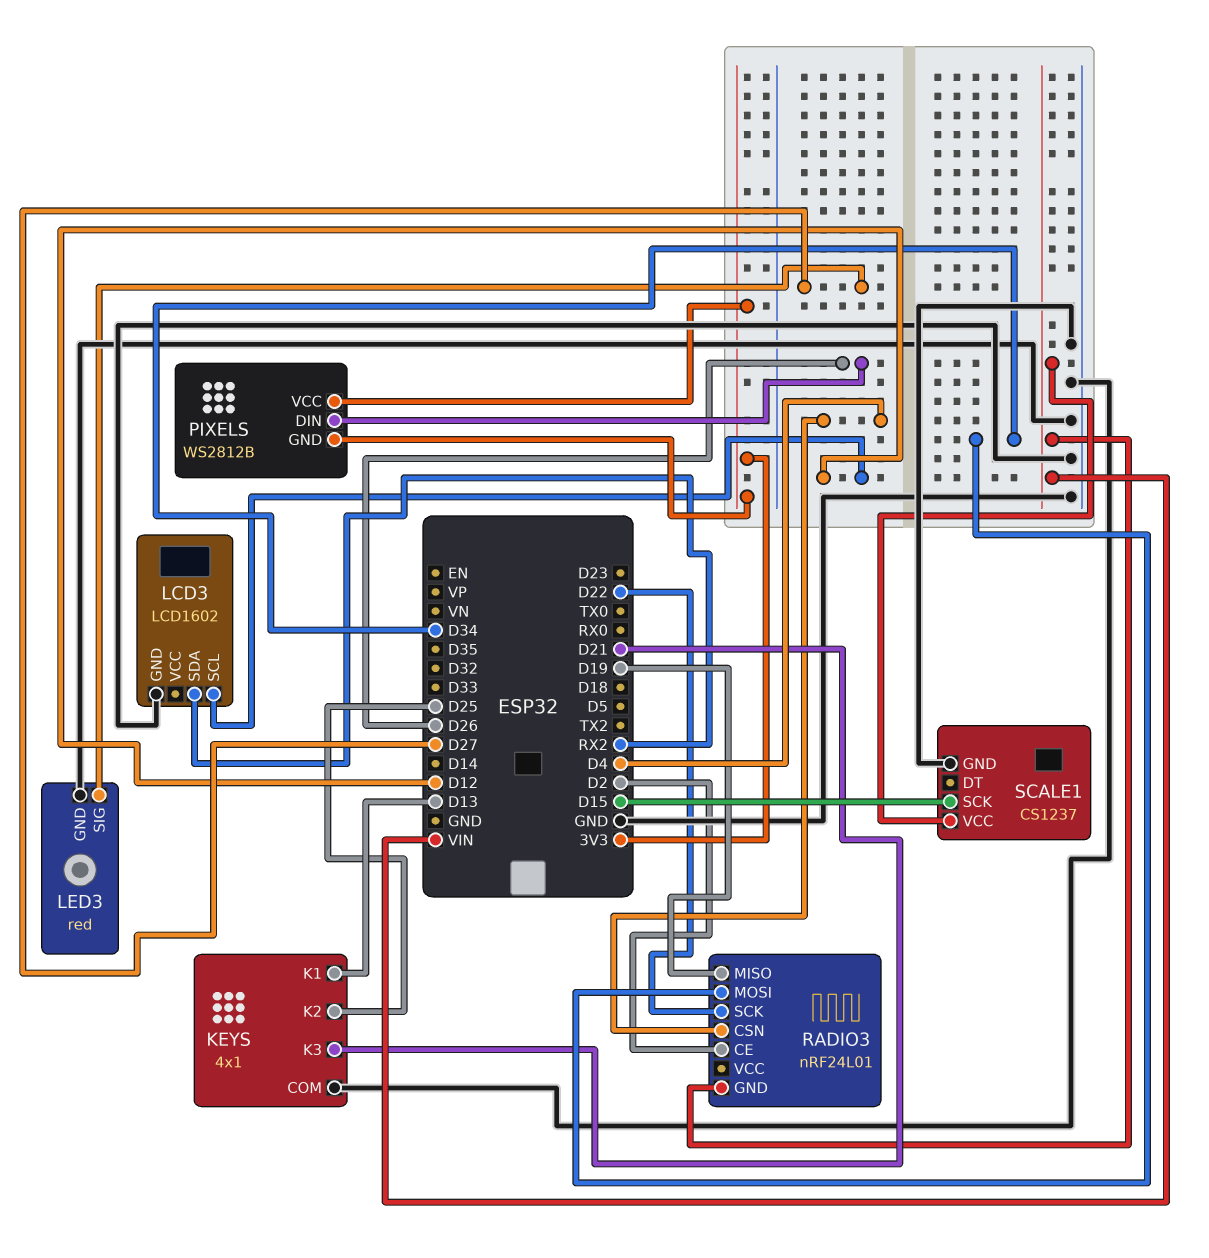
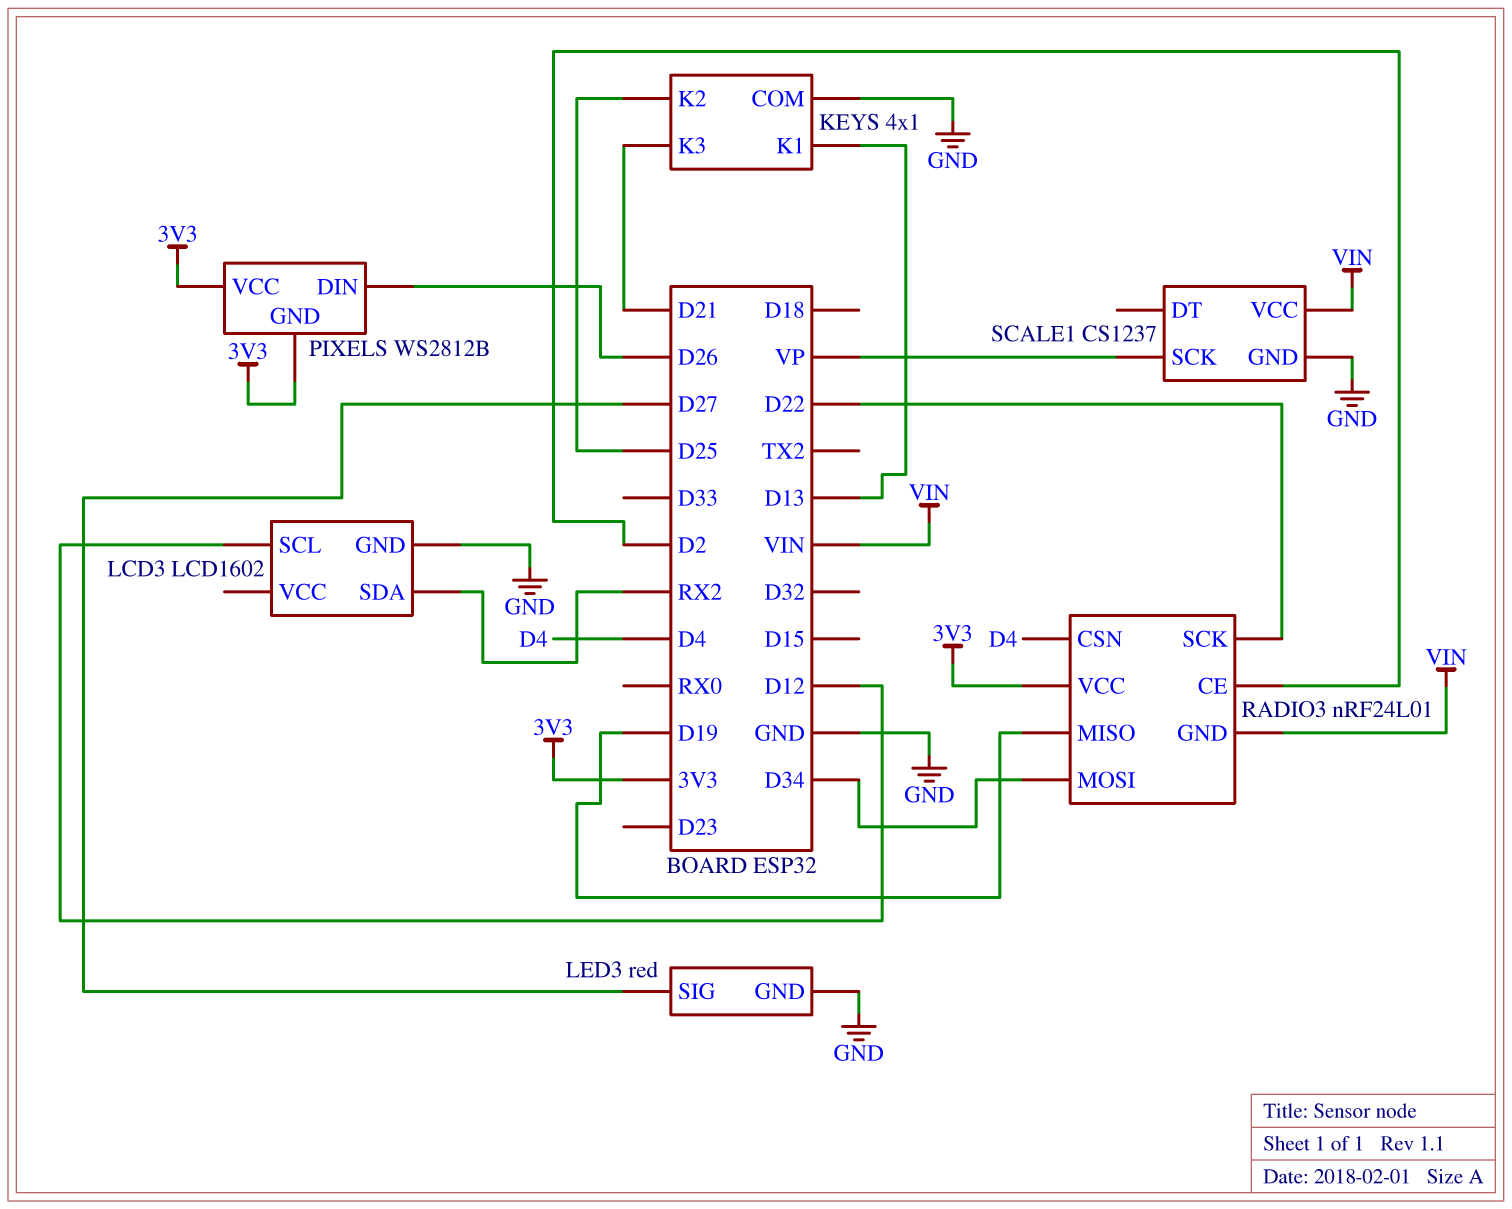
RADIO3 pin VCC: none -> 3V3
SCALE1 pin SCK: D15 -> VP

